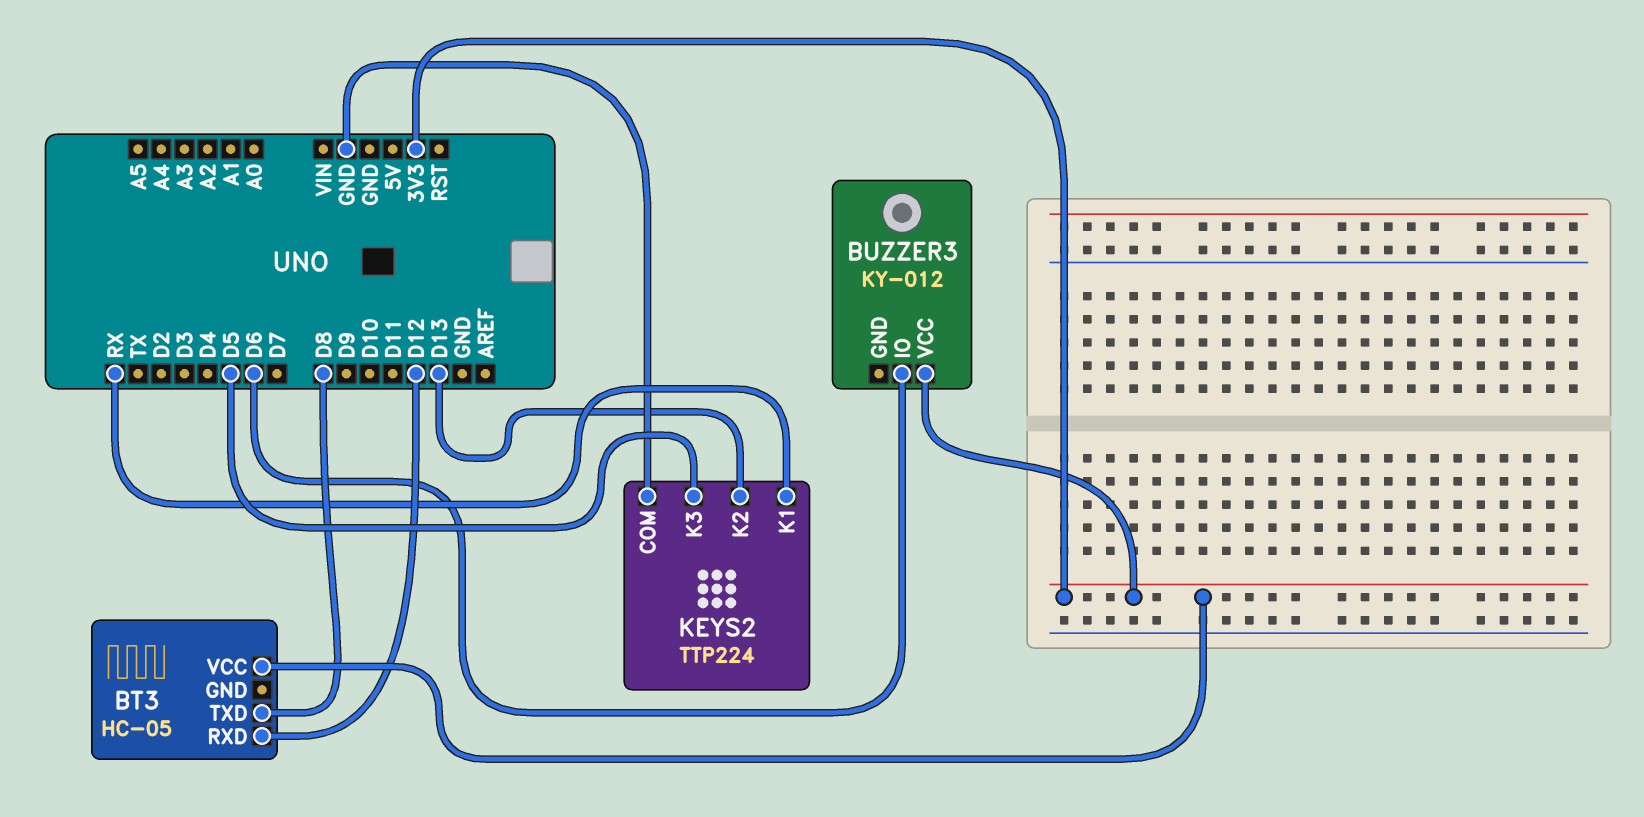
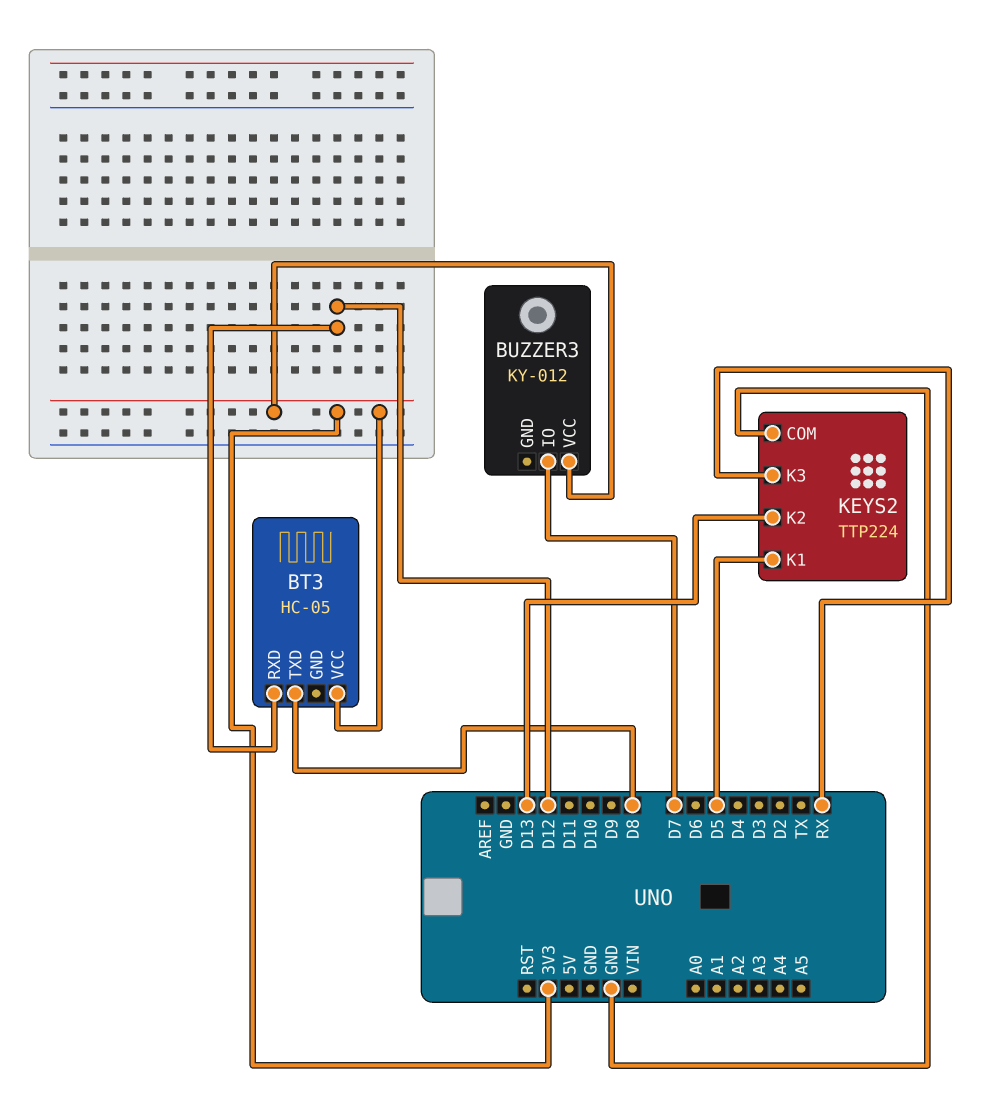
BUZZER3 pin IO: D6 -> D7
KEYS2 pin K1: RX -> D5
KEYS2 pin K3: D5 -> RX

